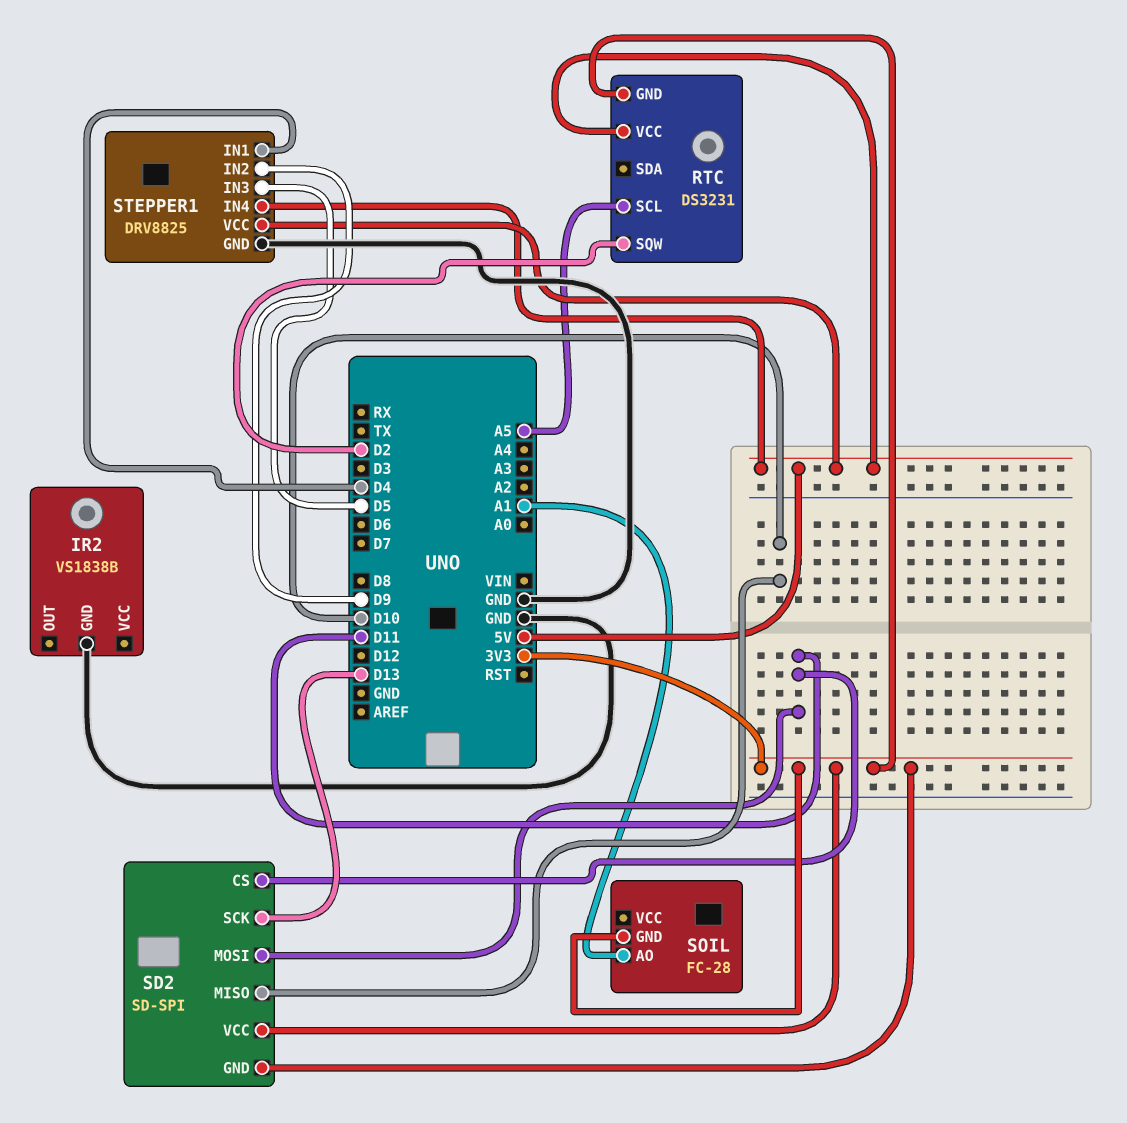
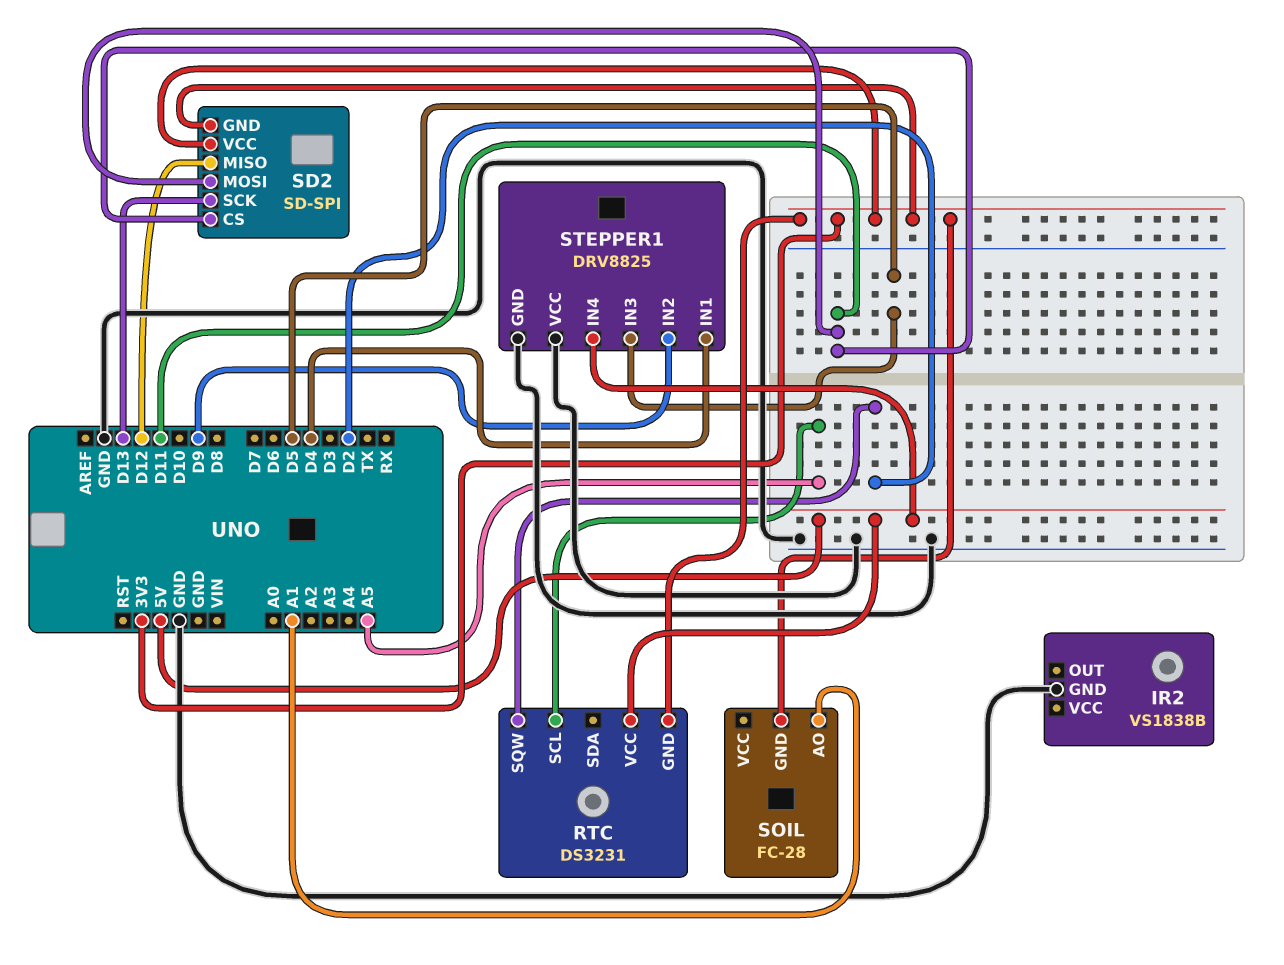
SD2 pin MISO: D10 -> D12
STEPPER1 pin VCC: 5V -> GND

